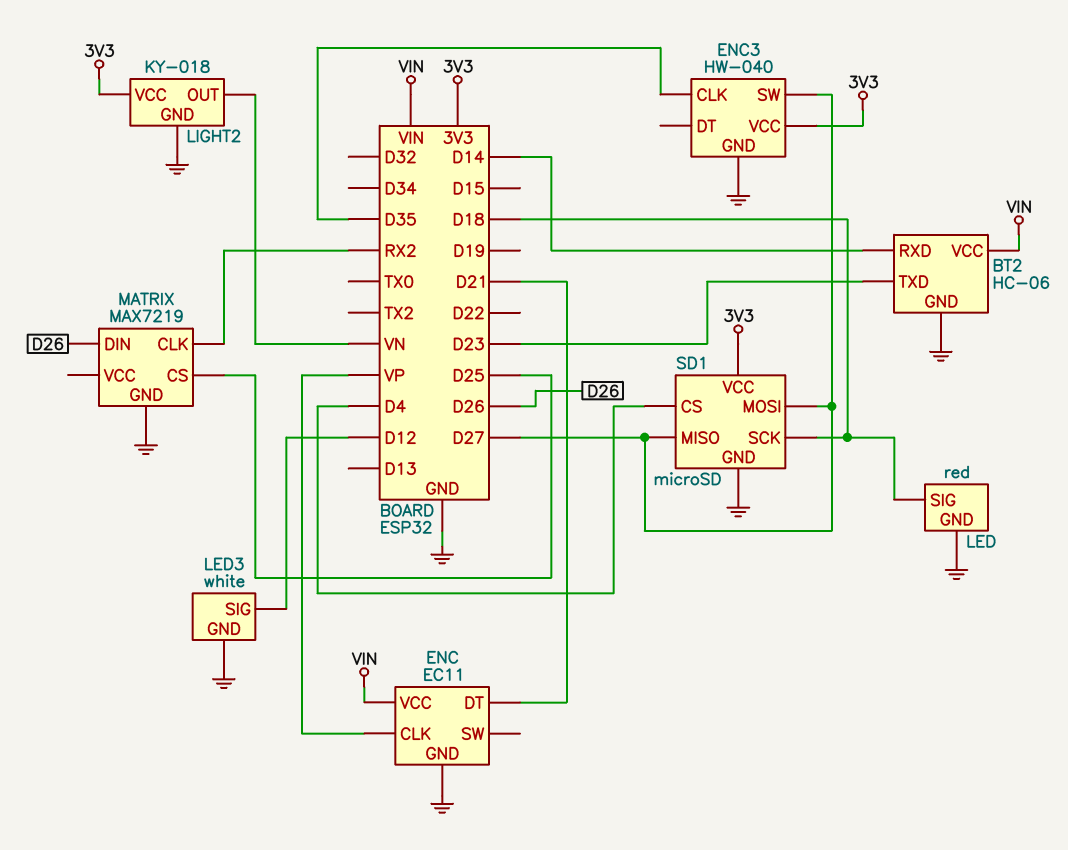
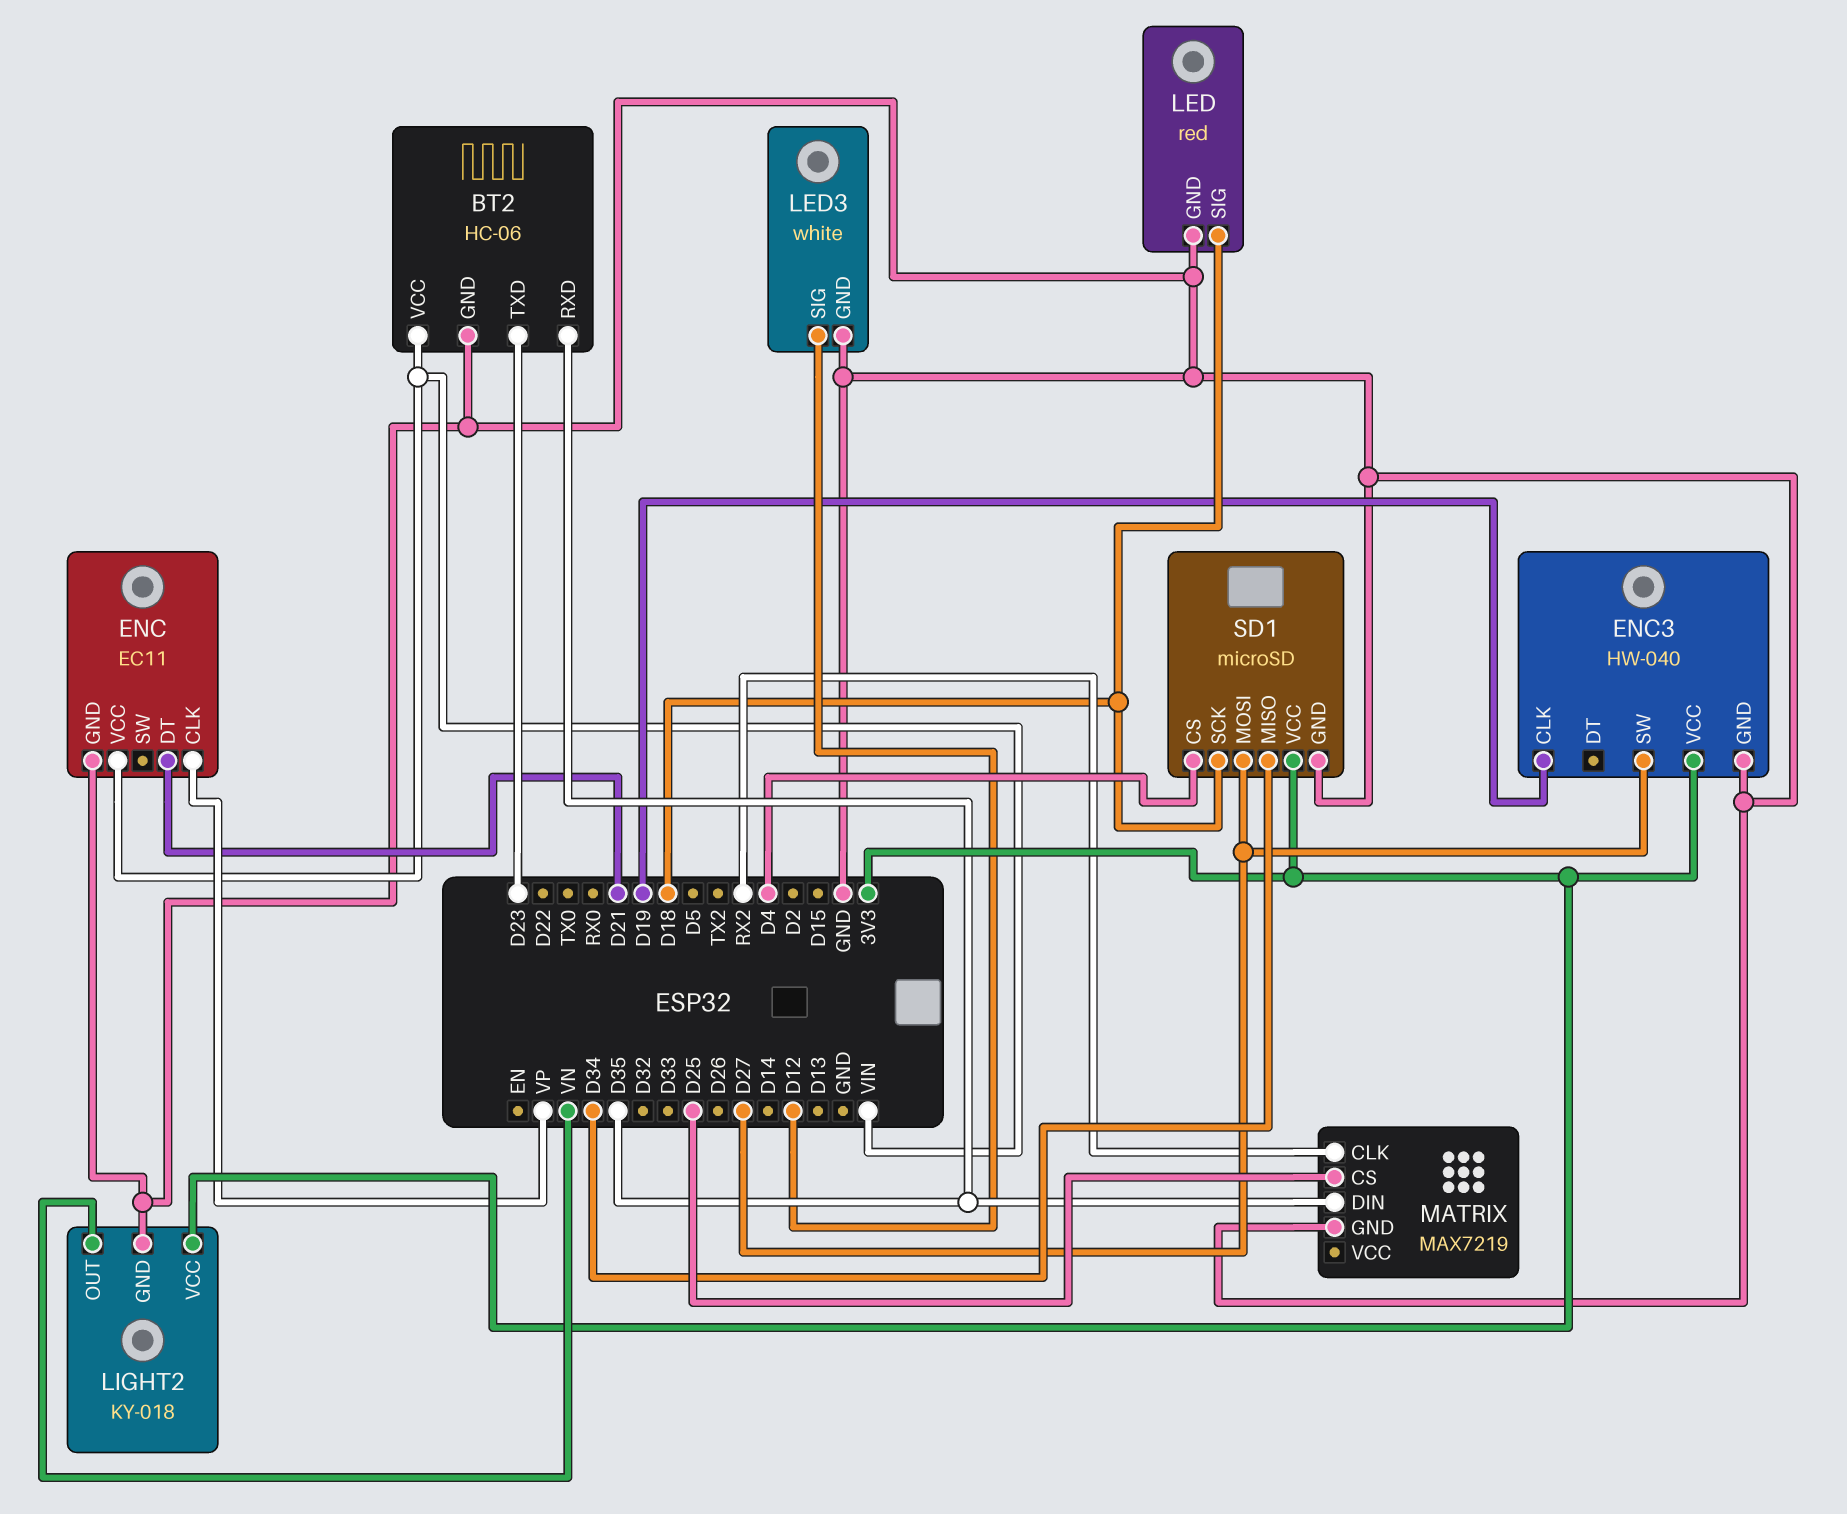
BT2 pin RXD: D14 -> D35
ENC3 pin CLK: D35 -> D19
MATRIX pin DIN: D26 -> D35
SD1 pin MISO: D27 -> D34

